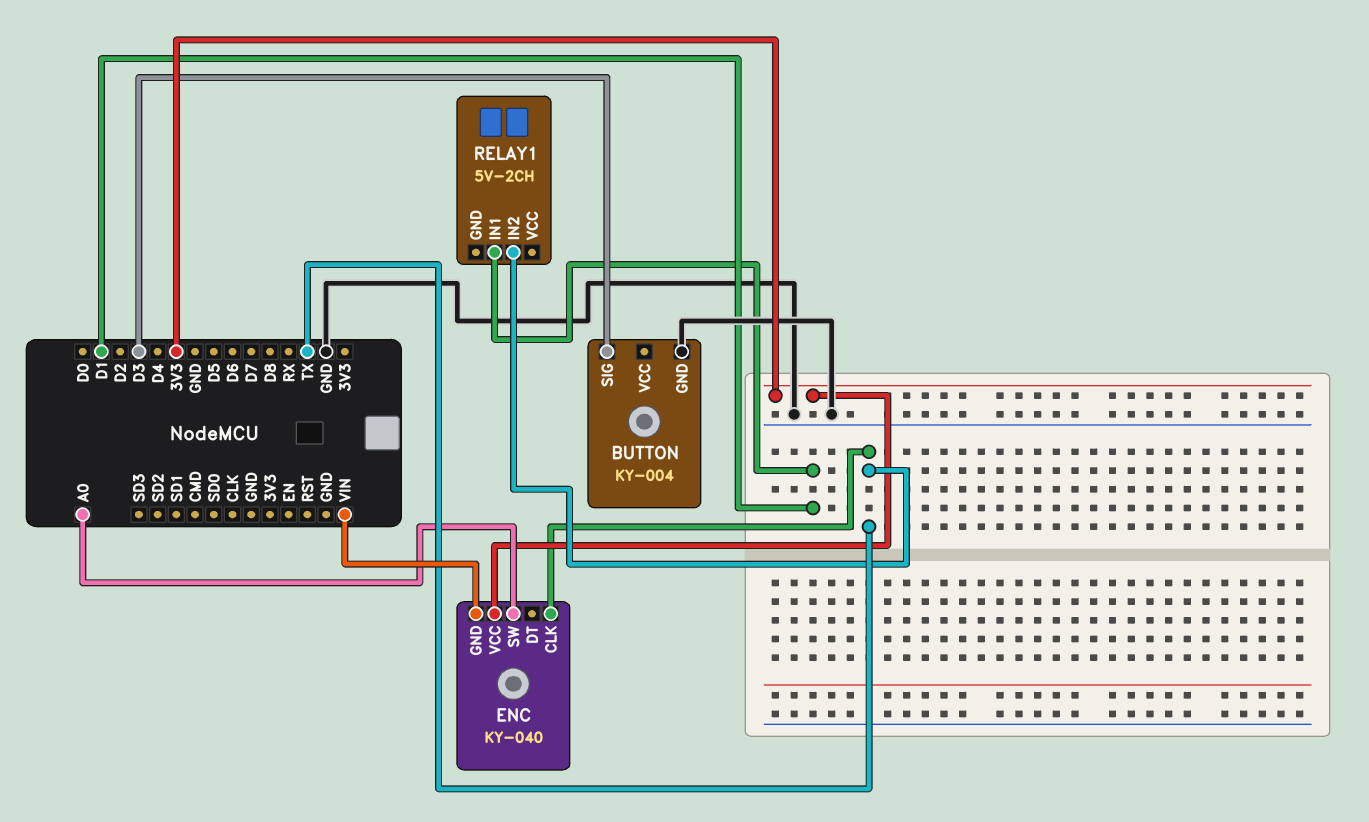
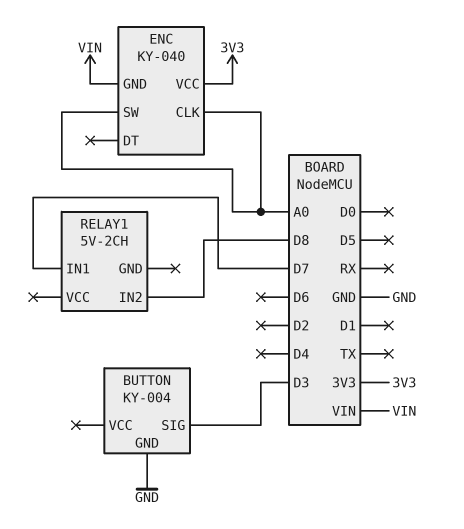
ENC pin CLK: TX -> A0
RELAY1 pin IN1: D1 -> D7
RELAY1 pin IN2: TX -> D8

